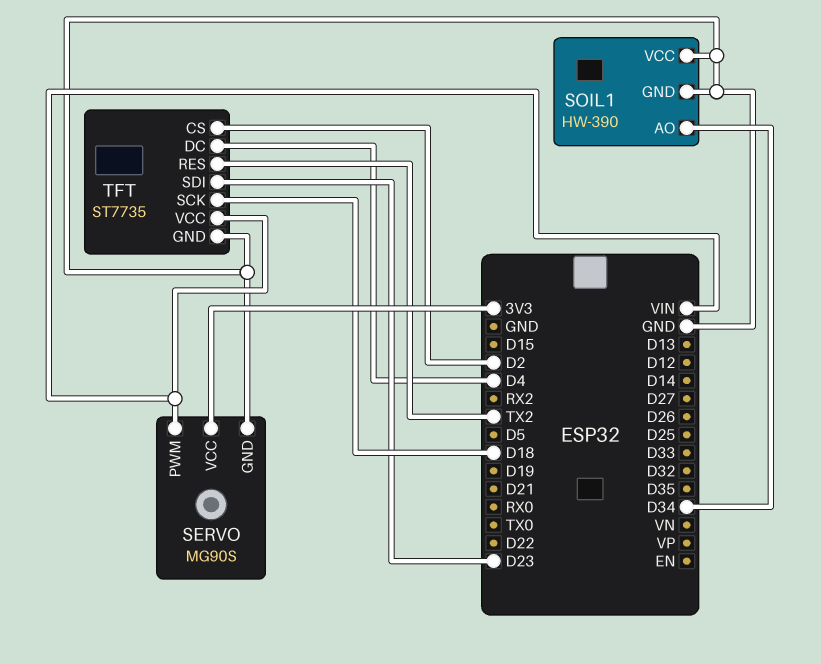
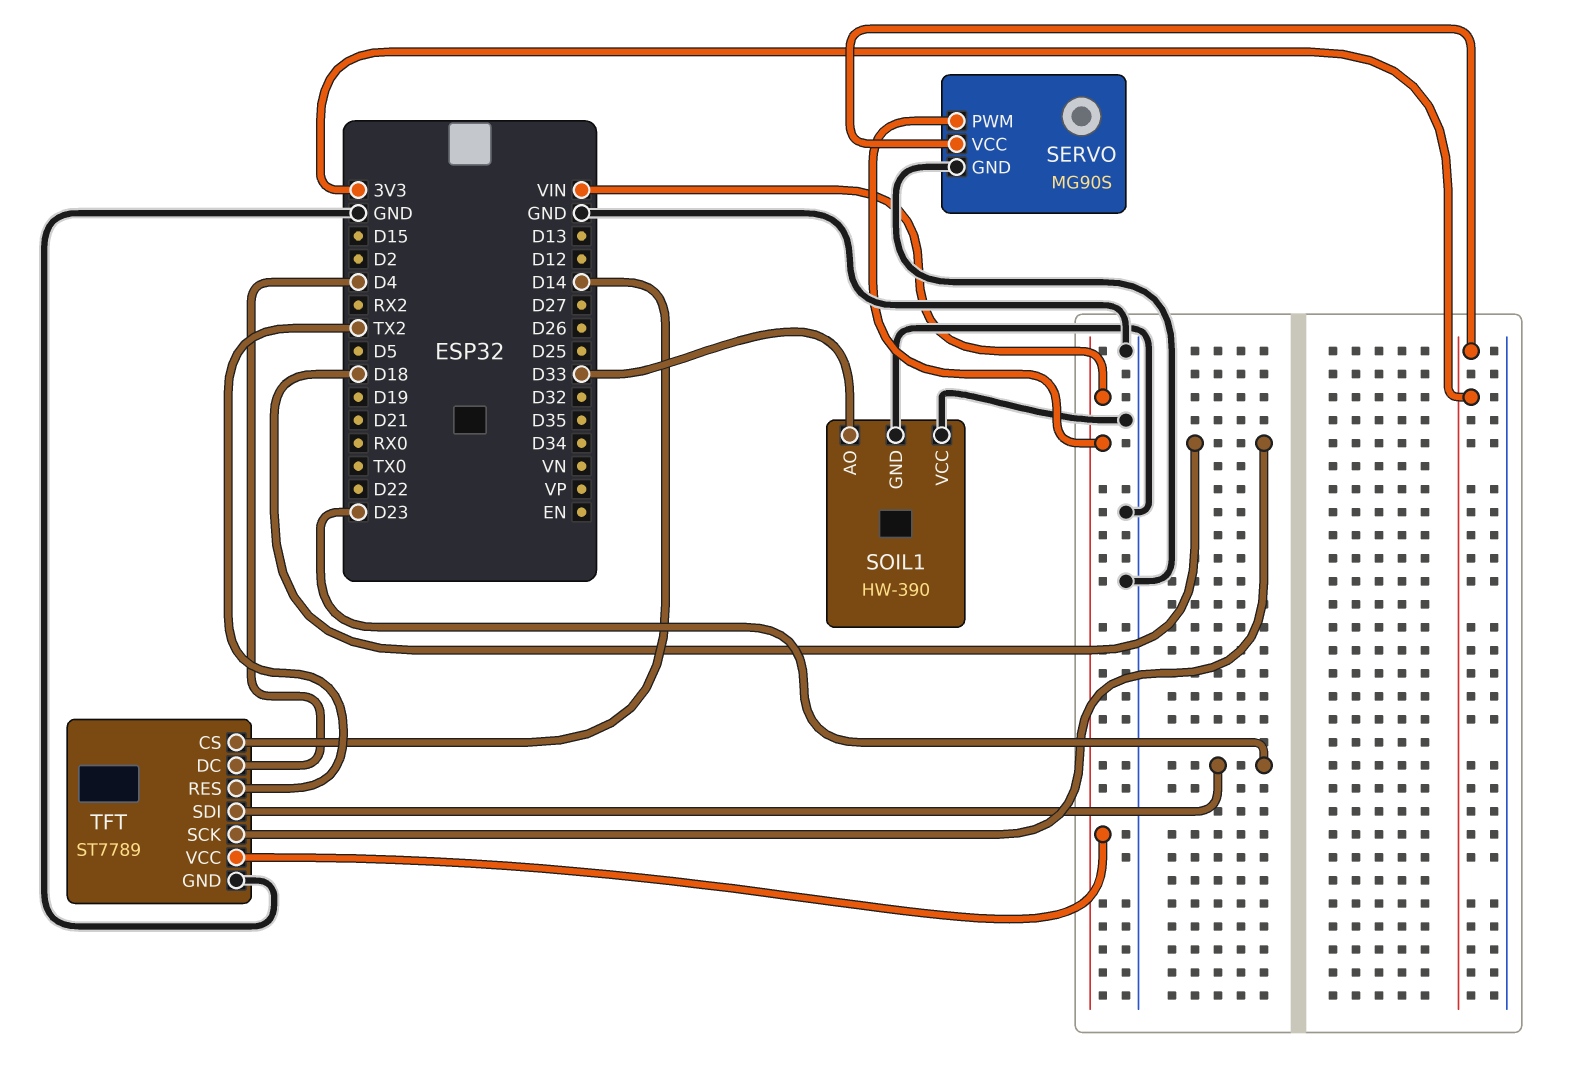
SOIL1 pin AO: D34 -> D33
TFT: ST7735 -> ST7789
TFT pin CS: D2 -> D14

